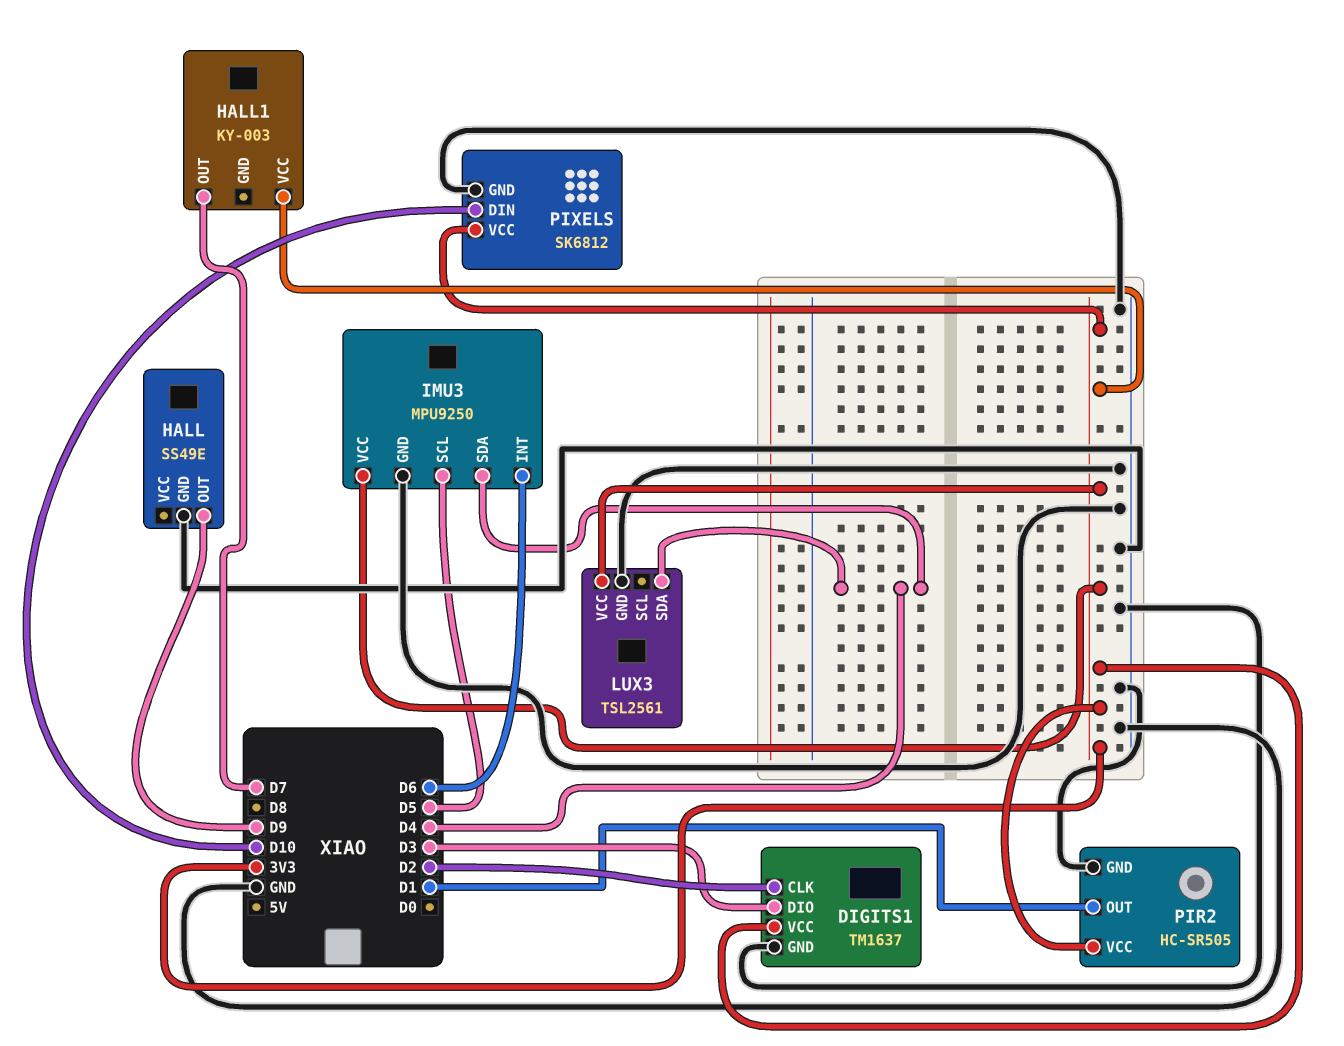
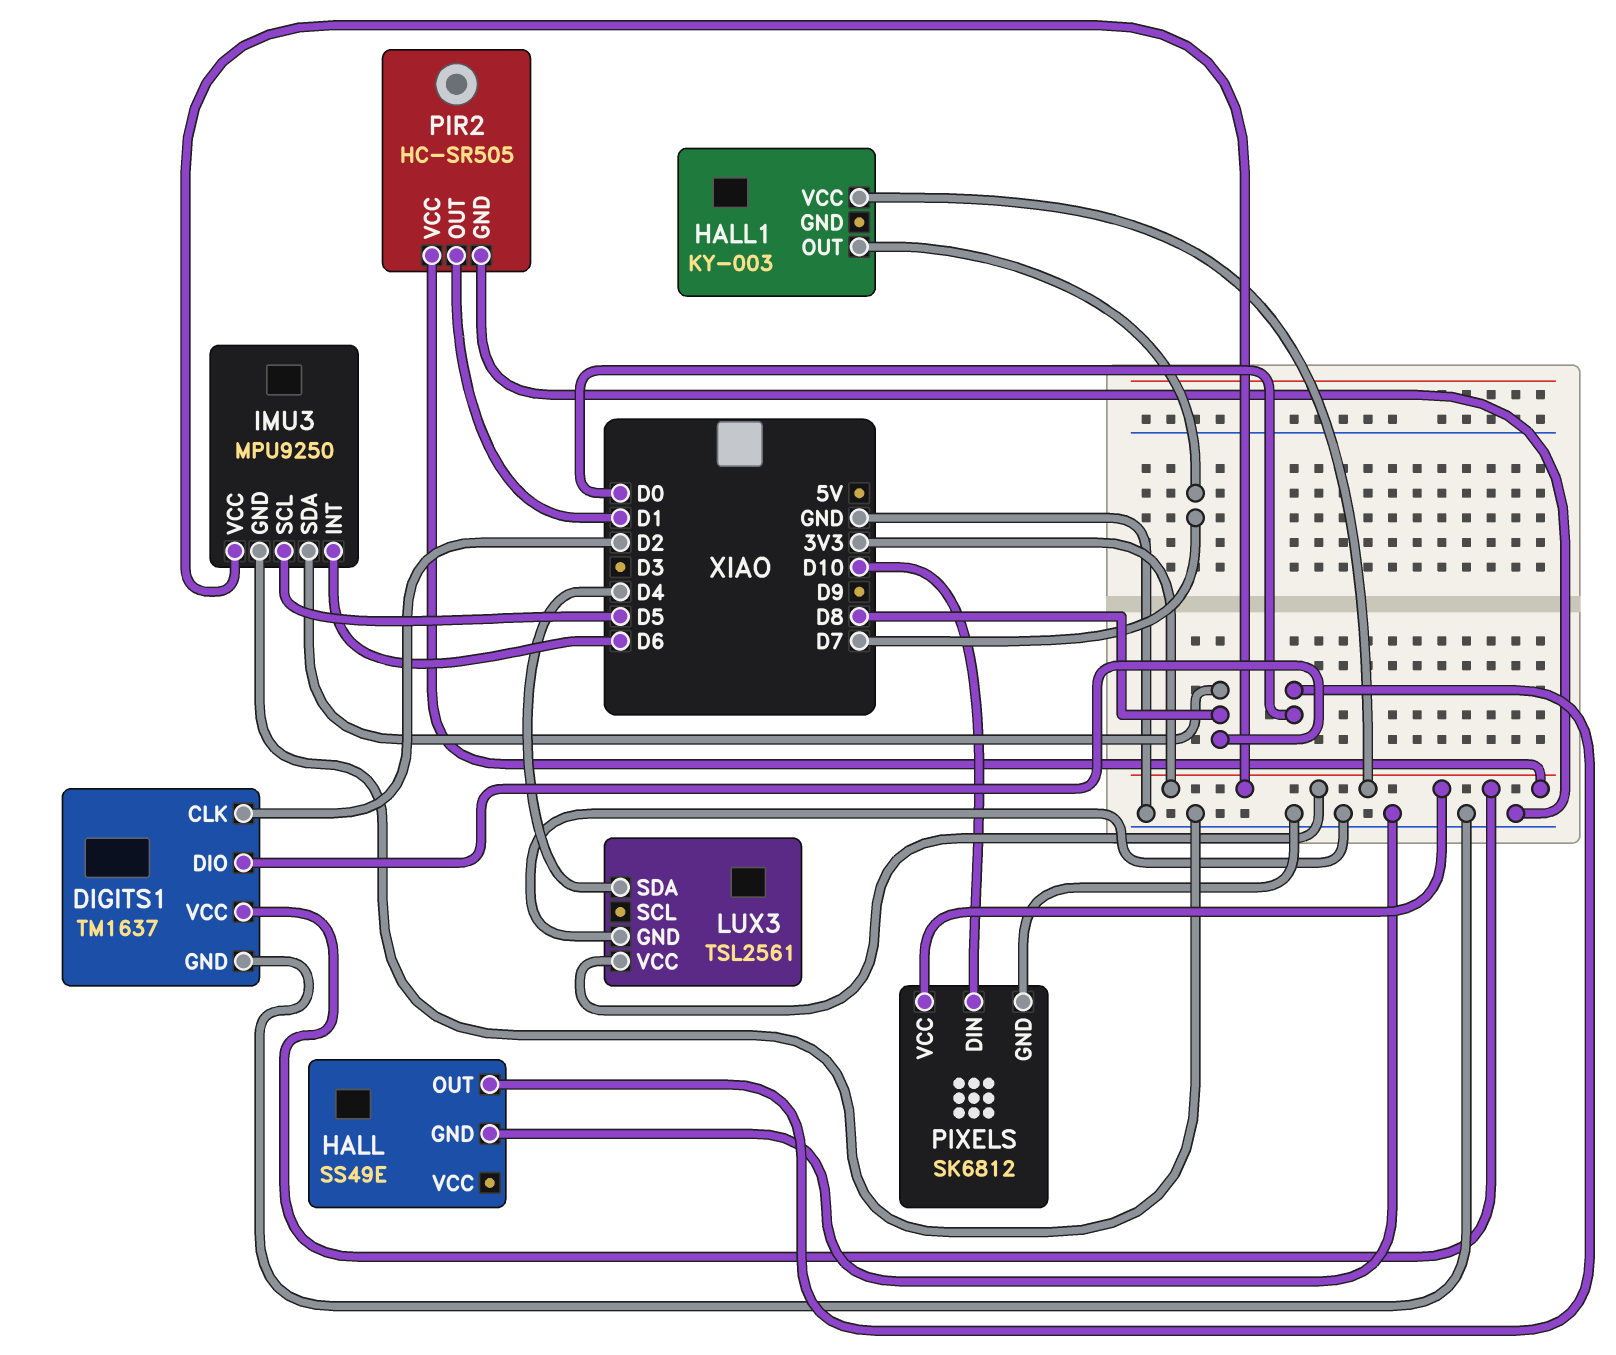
DIGITS1 pin DIO: D3 -> D8
HALL pin OUT: D9 -> D0
IMU3 pin SDA: D4 -> D8

